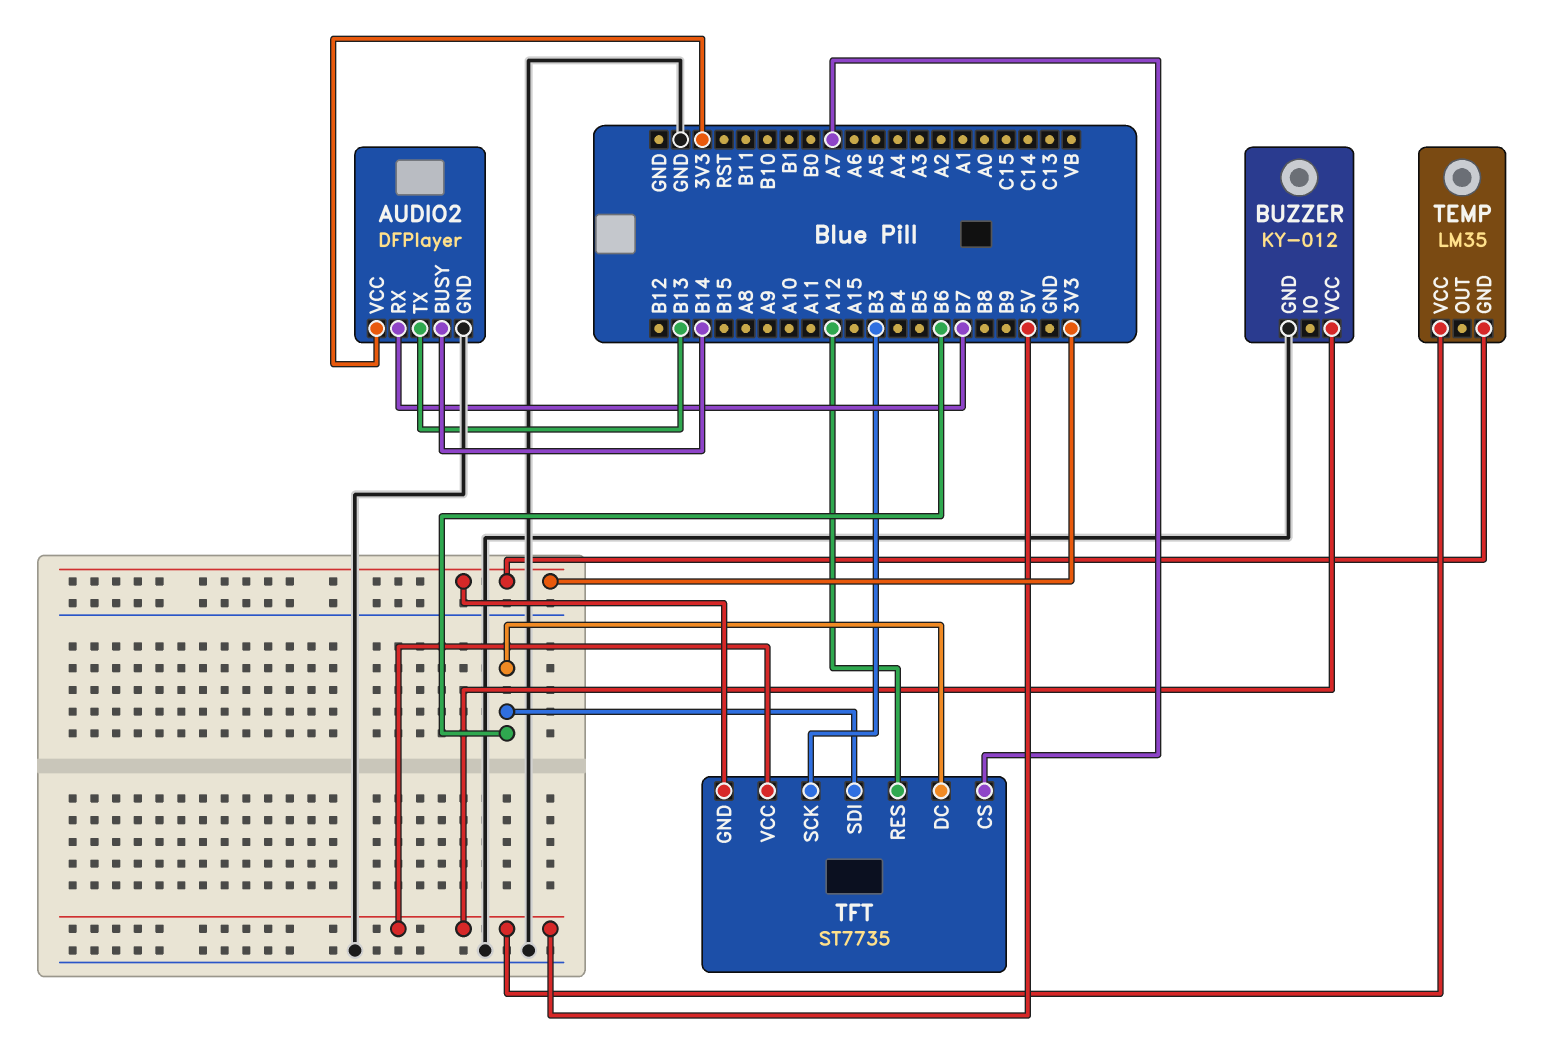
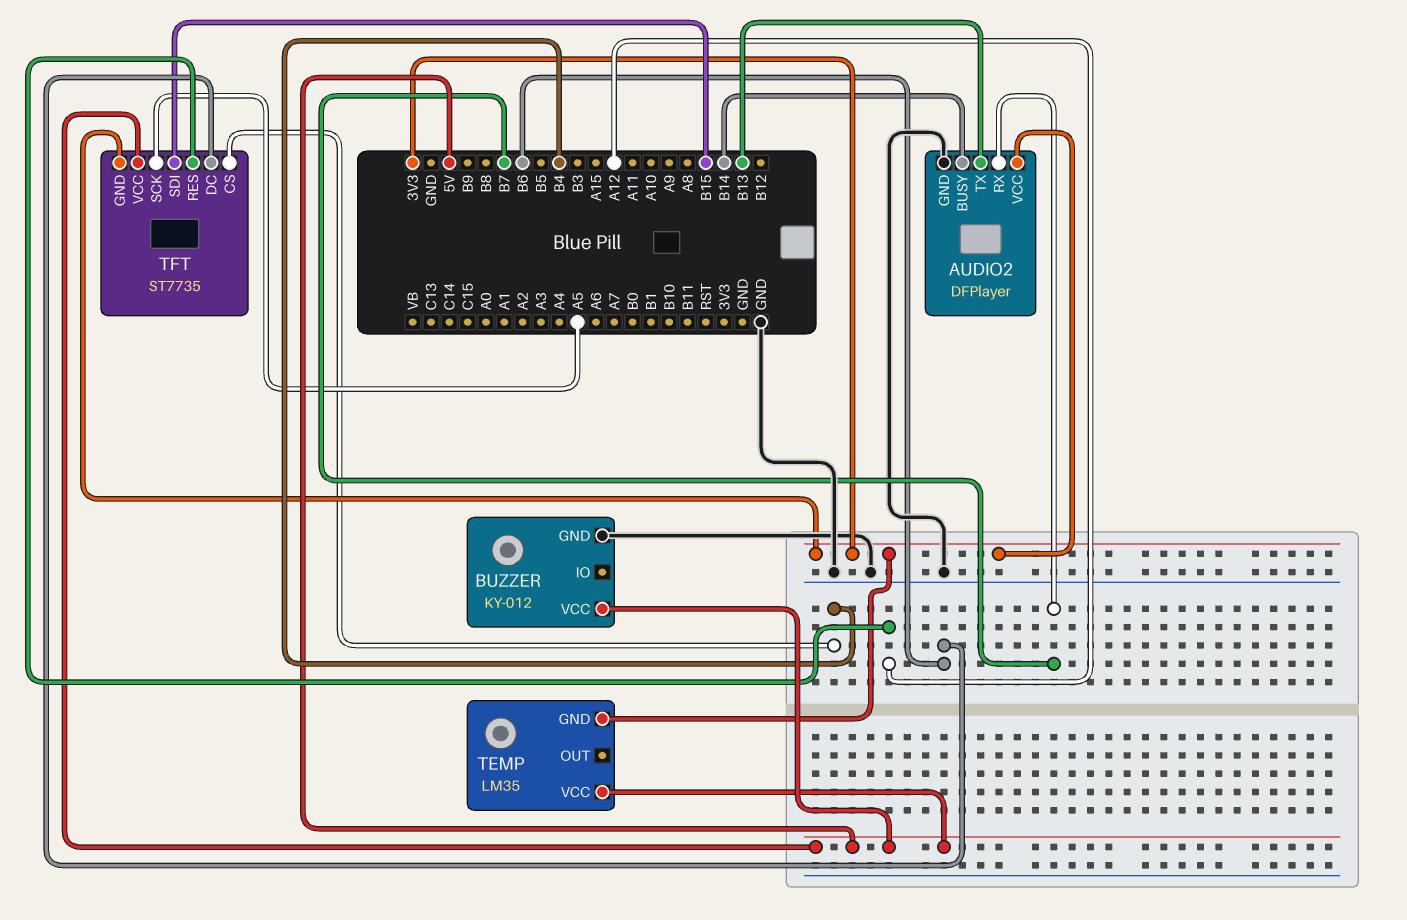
TFT pin CS: A7 -> B4
TFT pin SCK: B3 -> A5
TFT pin SDI: B6 -> B15

